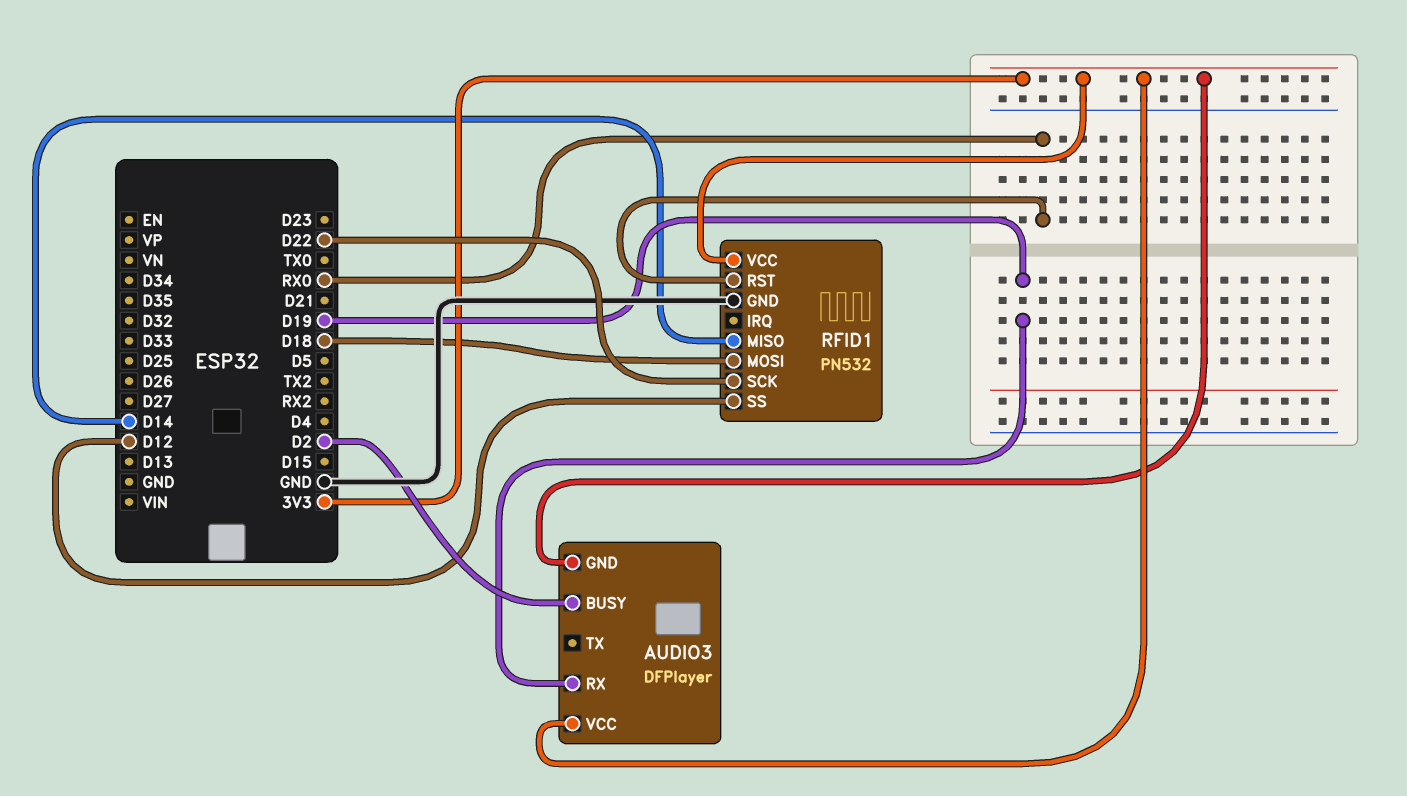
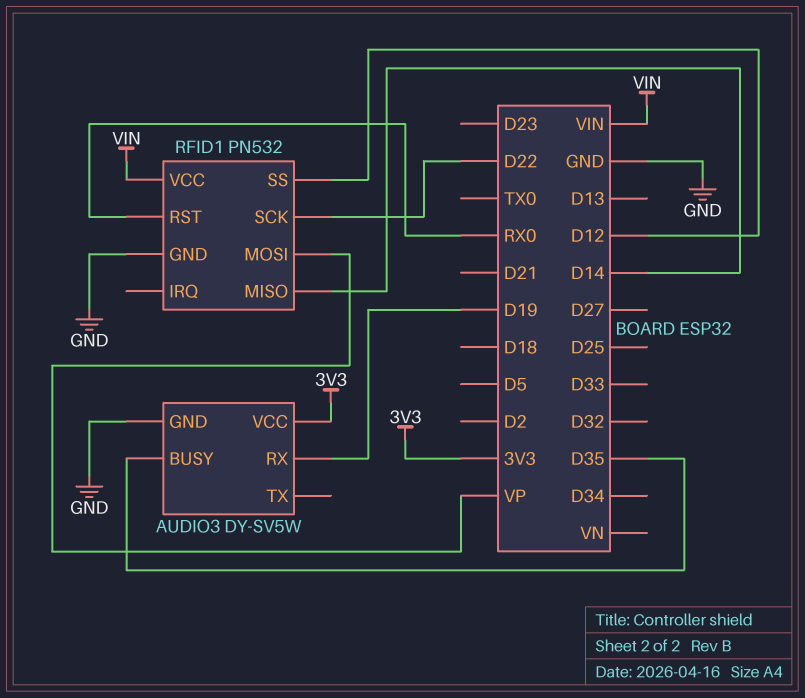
AUDIO3: DFPlayer -> DY-SV5W
AUDIO3 pin BUSY: D2 -> D35
AUDIO3 pin GND: 3V3 -> GND
RFID1 pin MOSI: D18 -> VP
RFID1 pin VCC: 3V3 -> VIN

